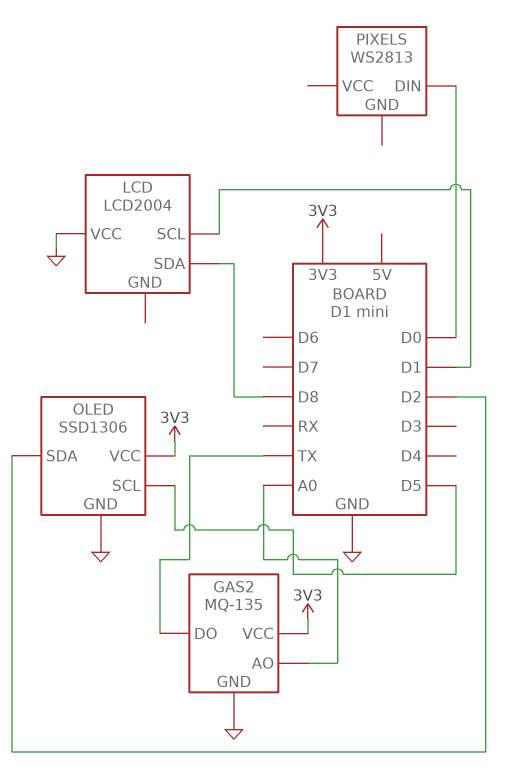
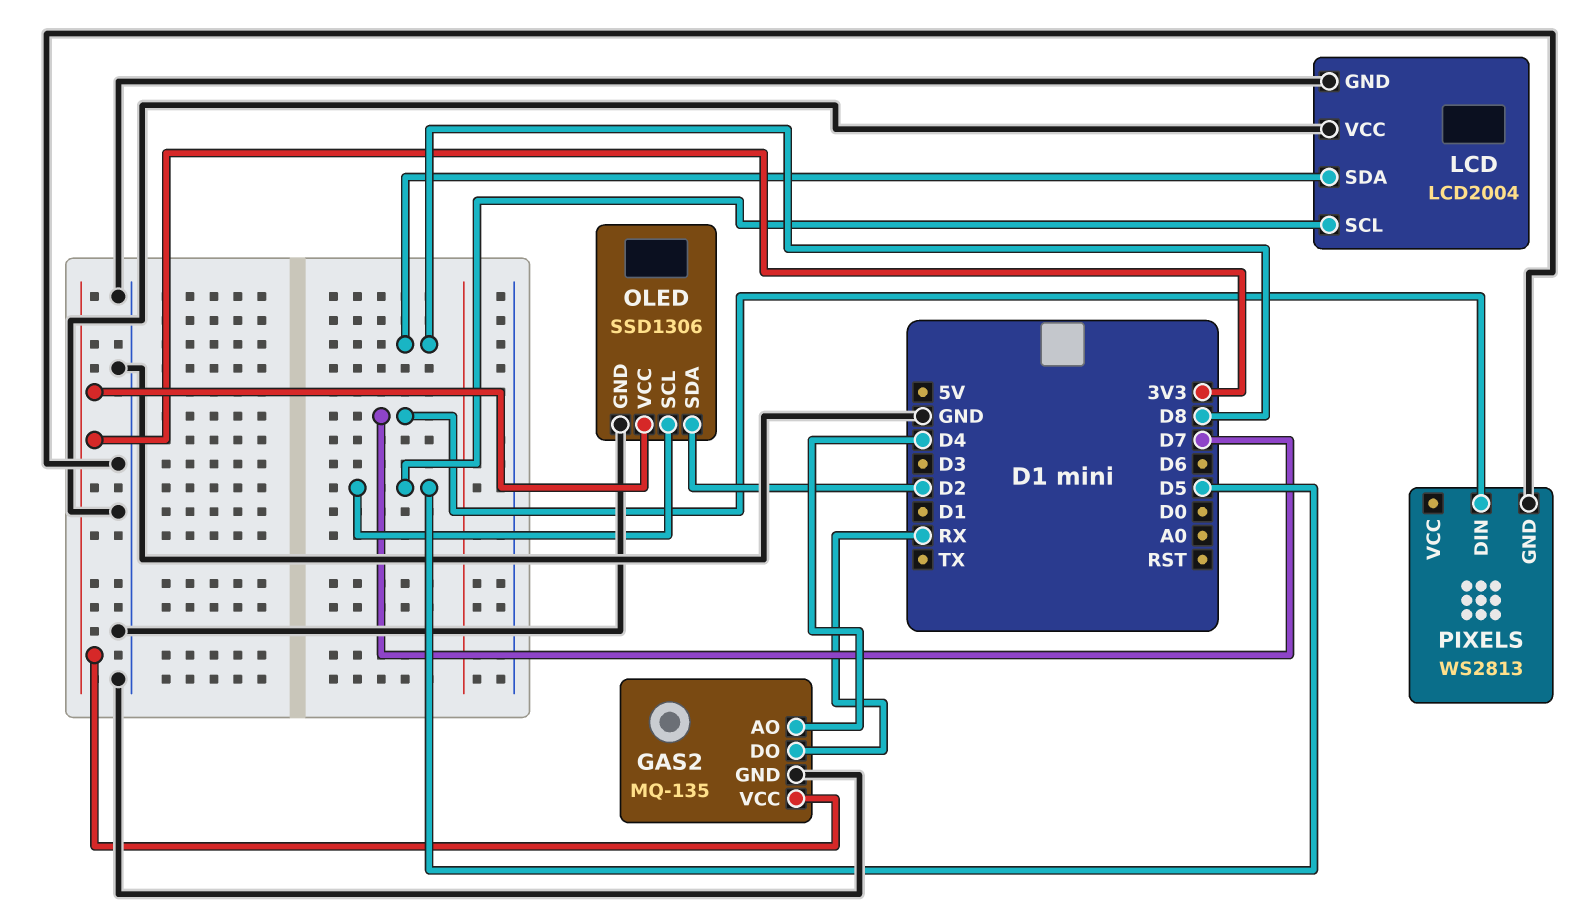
GAS2 pin AO: A0 -> D4
GAS2 pin DO: TX -> RX
LCD pin GND: none -> GND
LCD pin SCL: D1 -> D5
PIXELS pin DIN: D0 -> D7
PIXELS pin GND: none -> GND

